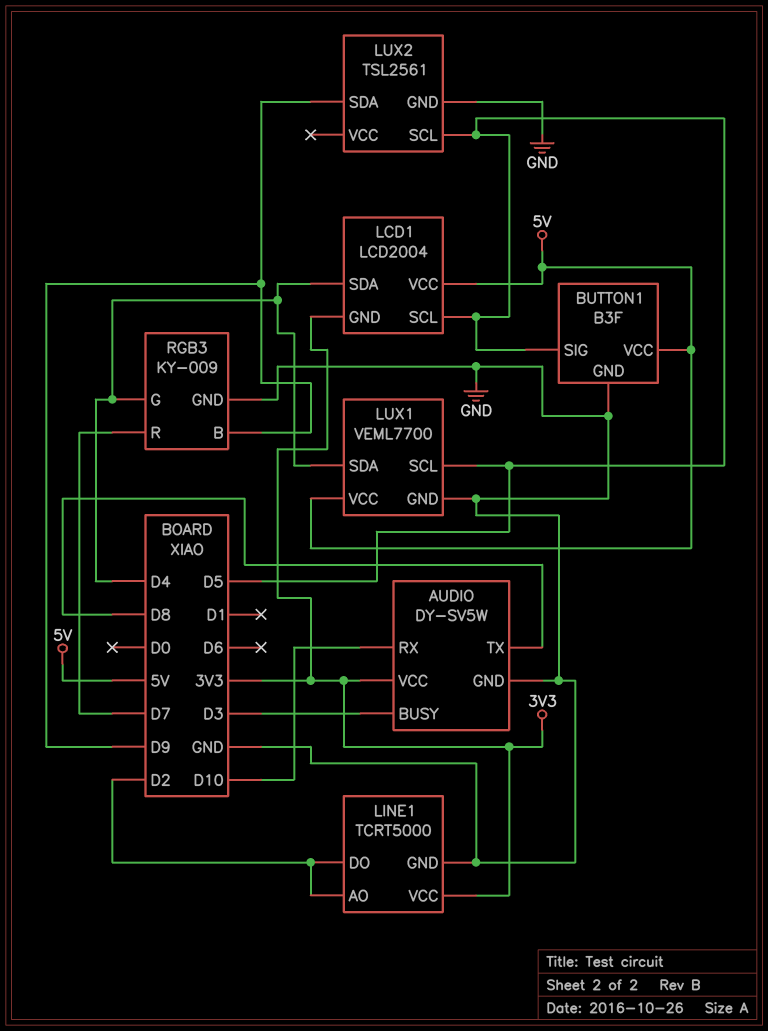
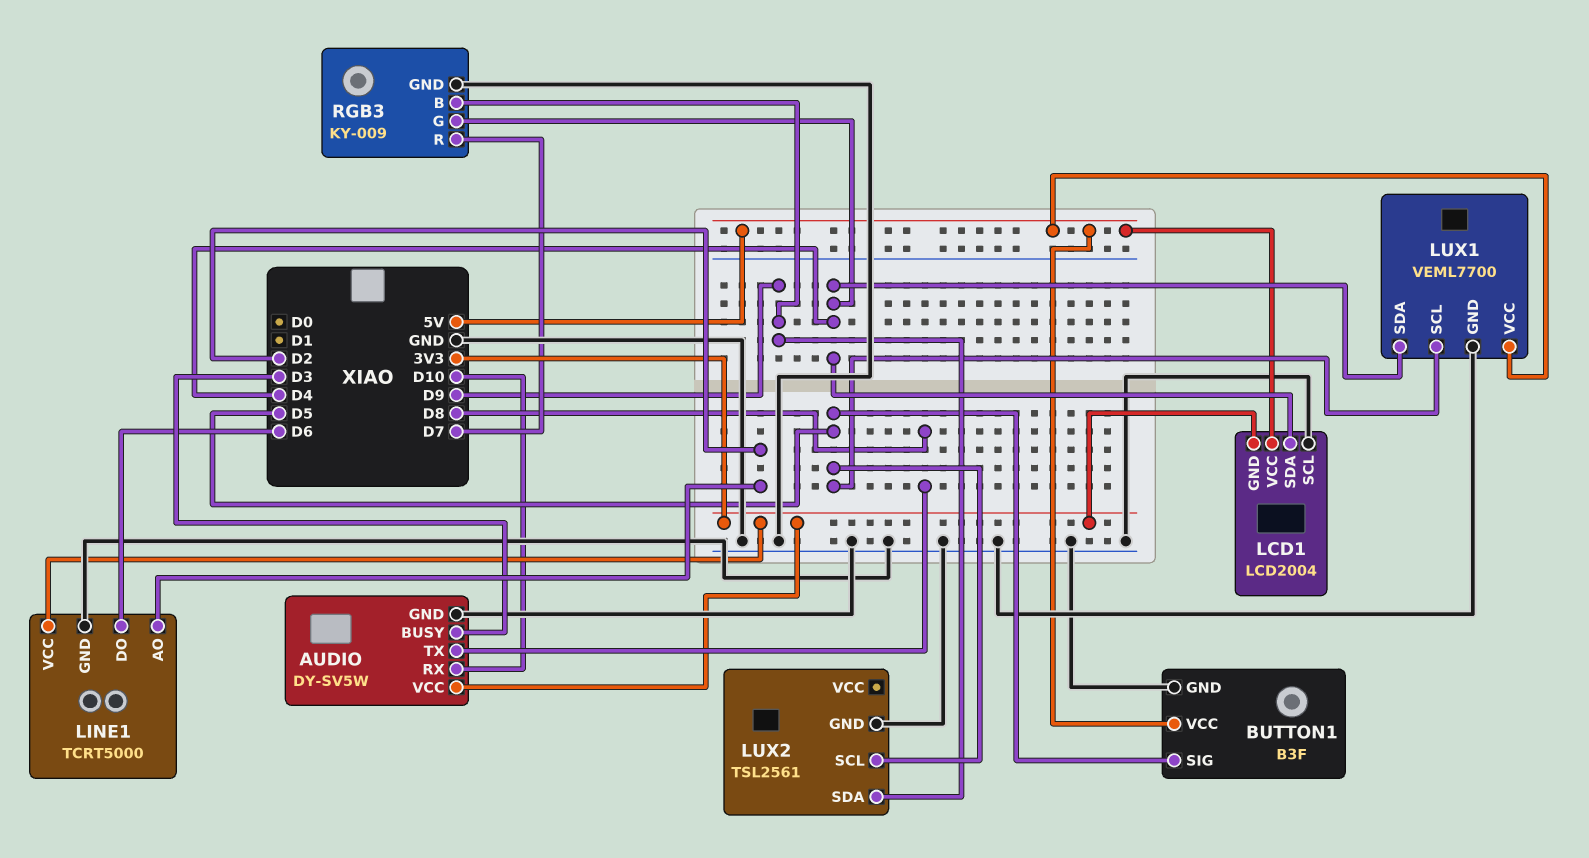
LCD1 pin SCL: D5 -> GND
LINE1 pin DO: D2 -> D6

